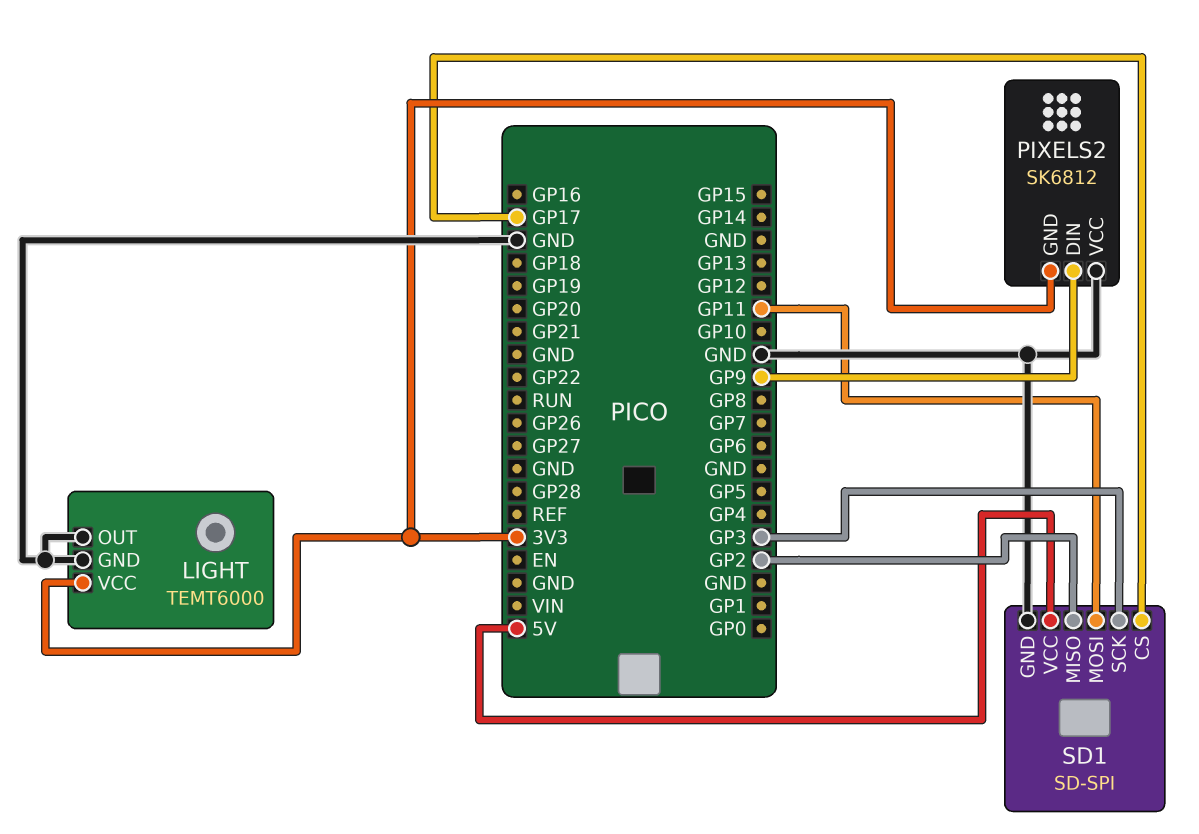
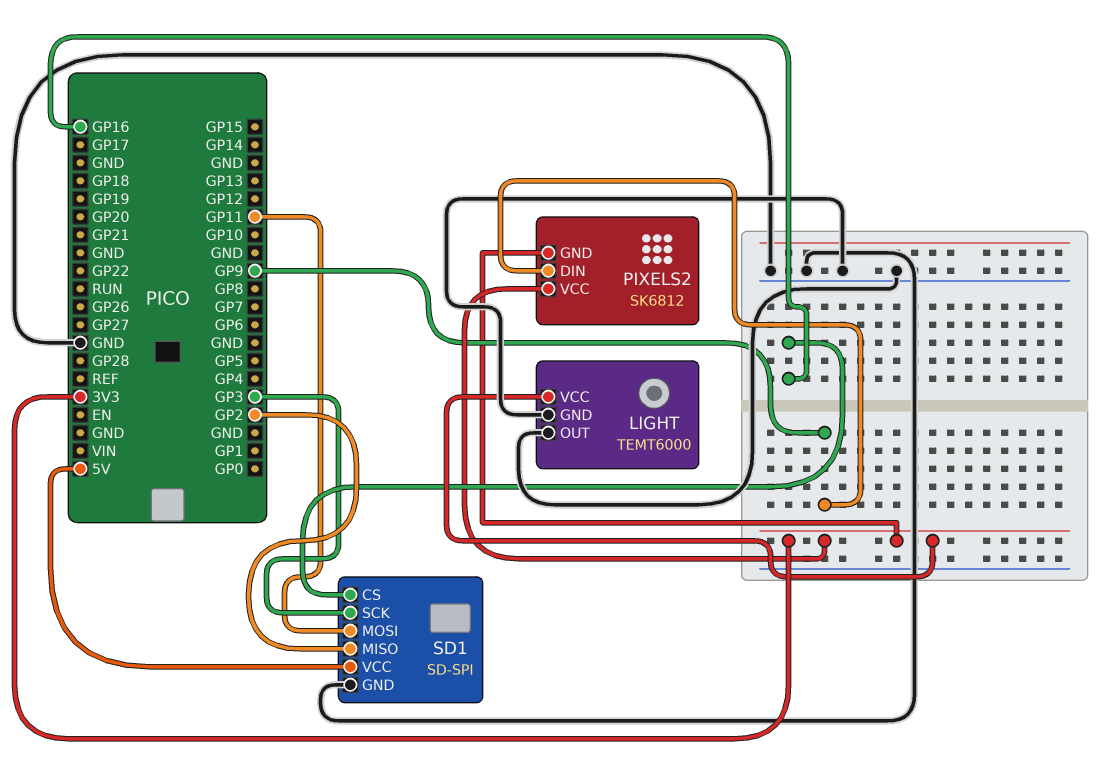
PIXELS2 pin VCC: GND -> 3V3
SD1 pin CS: GP17 -> GP16

